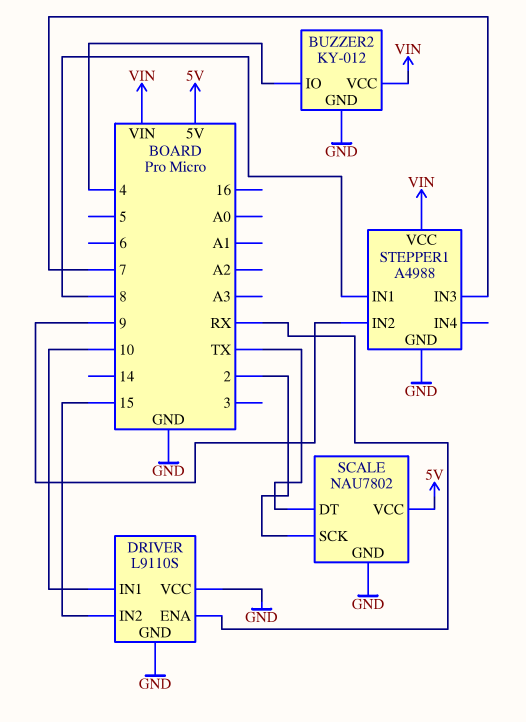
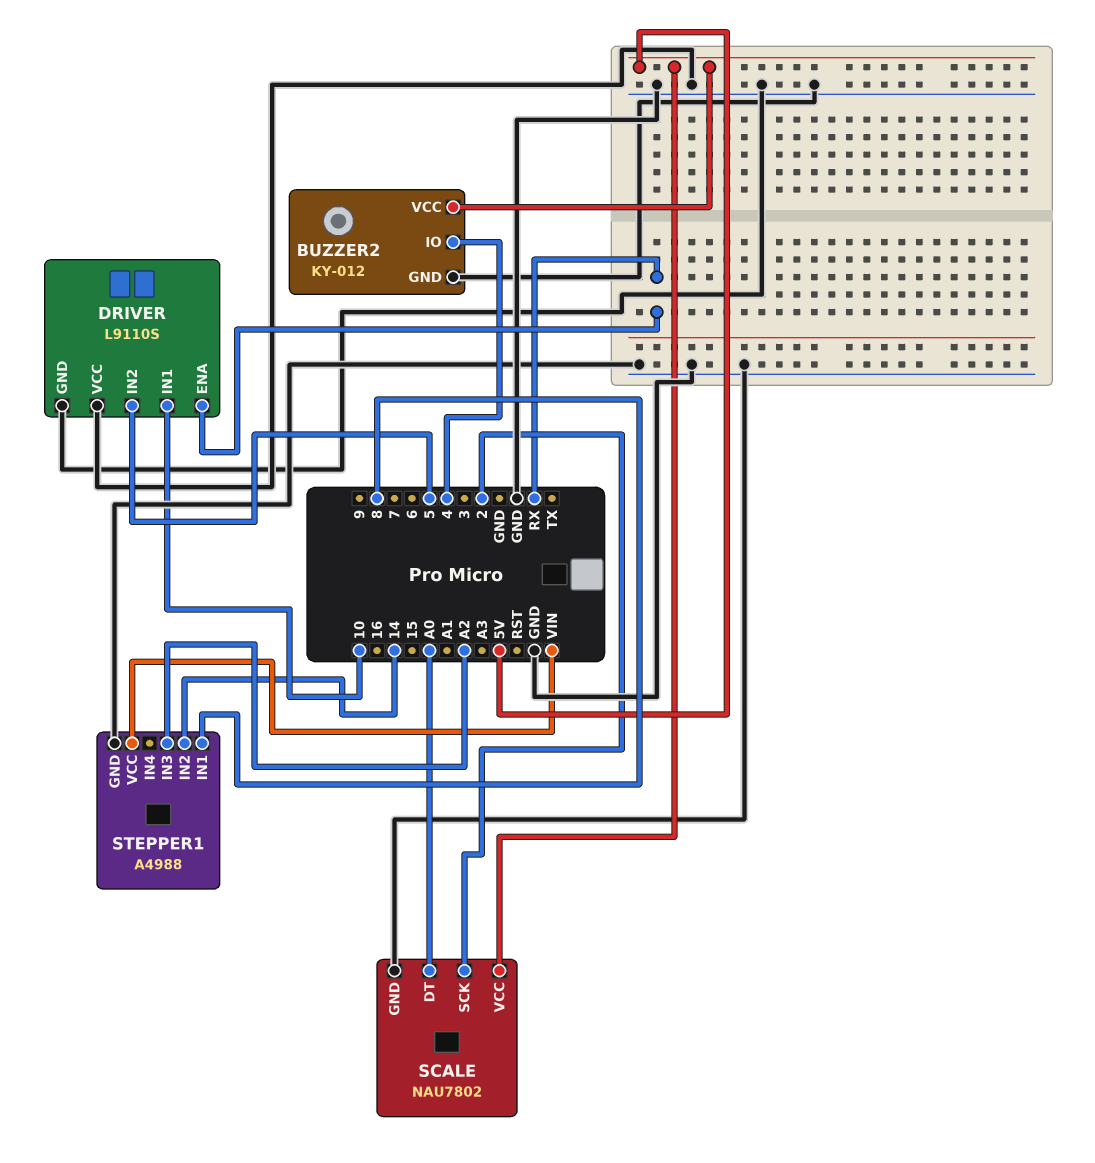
BUZZER2 pin VCC: VIN -> 5V
DRIVER pin IN2: 15 -> 5
SCALE pin DT: TX -> A0
STEPPER1 pin IN2: 9 -> 14
STEPPER1 pin IN3: 7 -> A2

